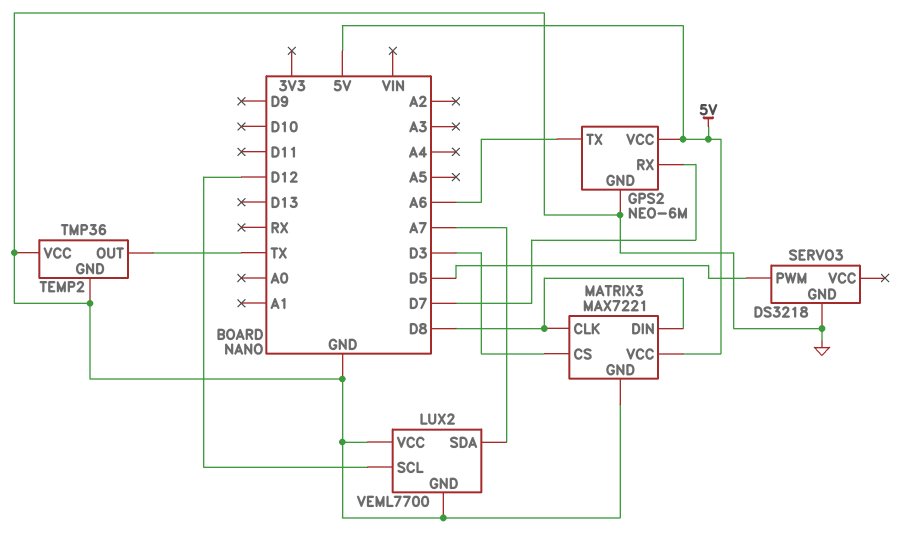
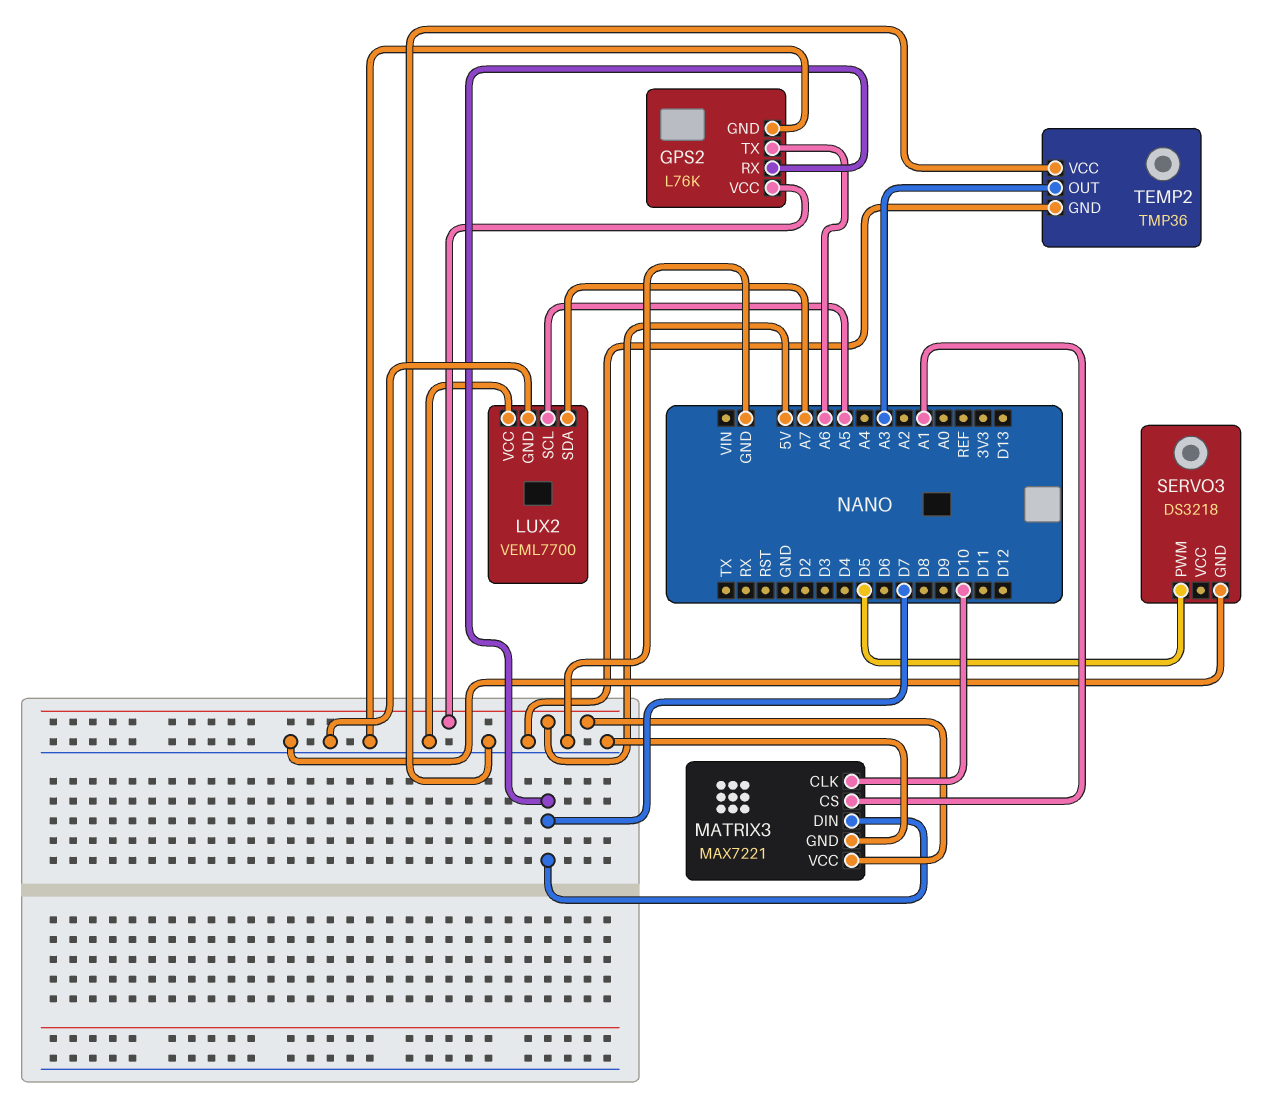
GPS2: NEO-6M -> L76K
LUX2 pin SCL: D12 -> A5
MATRIX3 pin CLK: D8 -> D10
MATRIX3 pin CS: D3 -> A1
MATRIX3 pin DIN: D8 -> D7
TEMP2 pin OUT: TX -> A3

